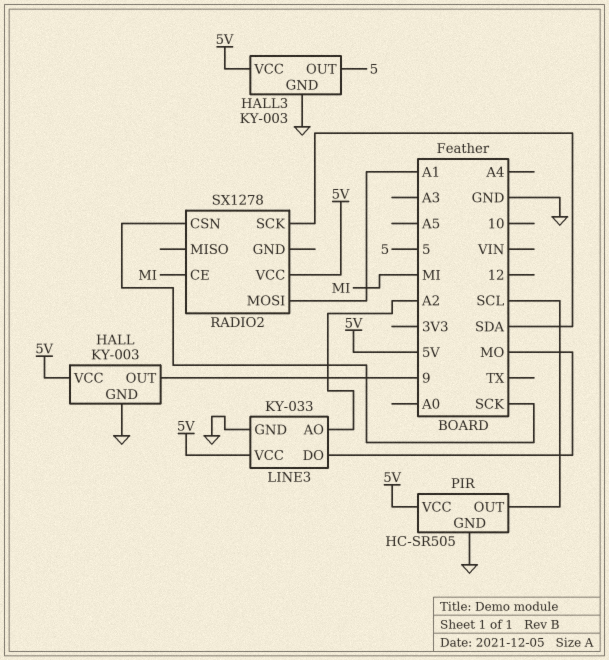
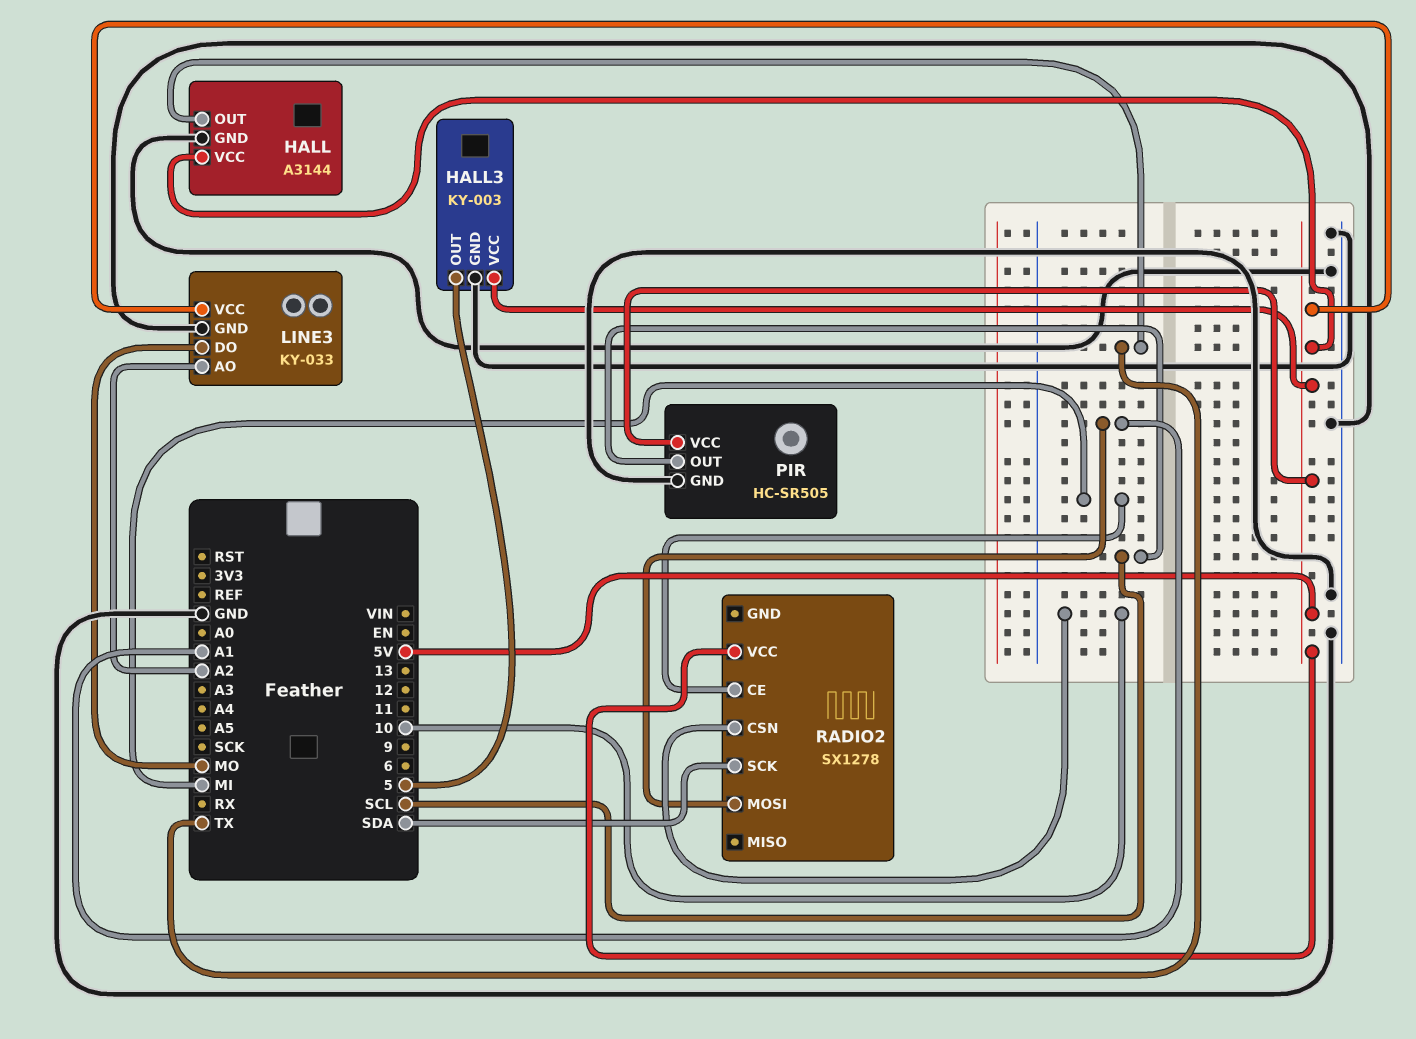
HALL: KY-003 -> A3144
HALL pin OUT: 9 -> TX
RADIO2 pin CSN: SCK -> 10

